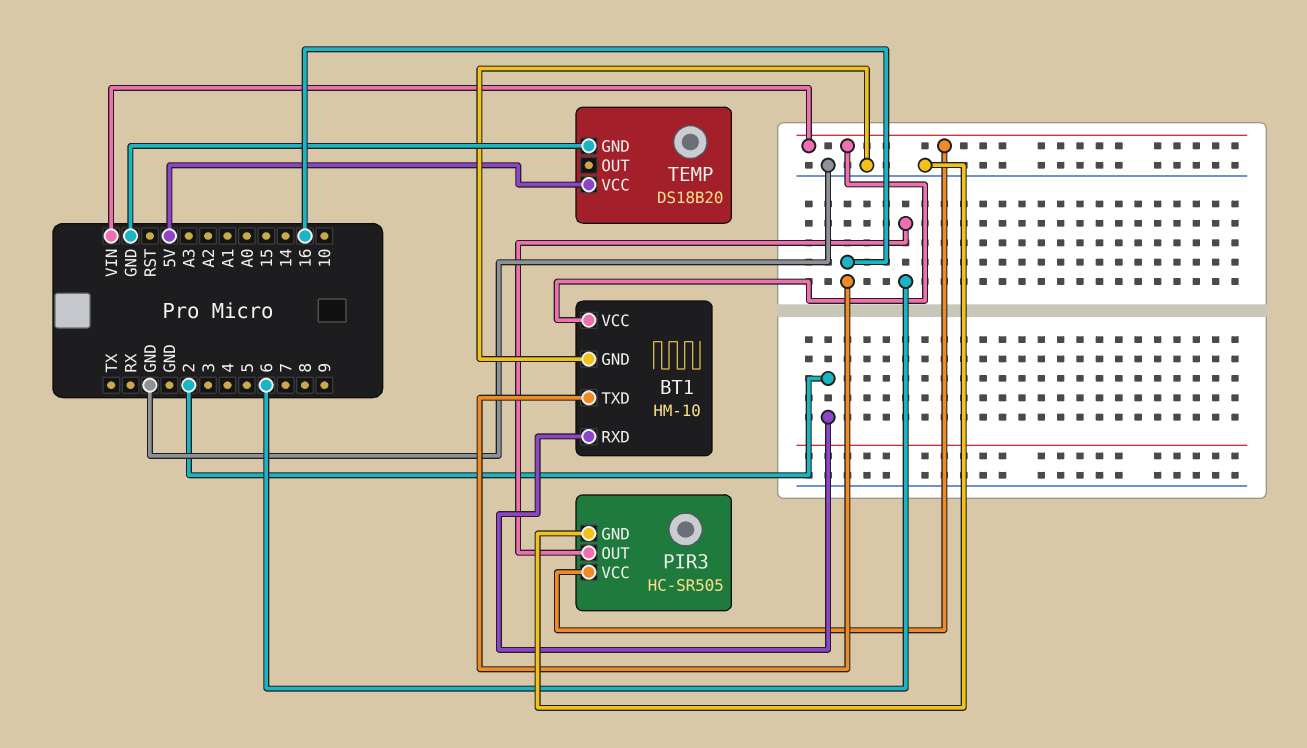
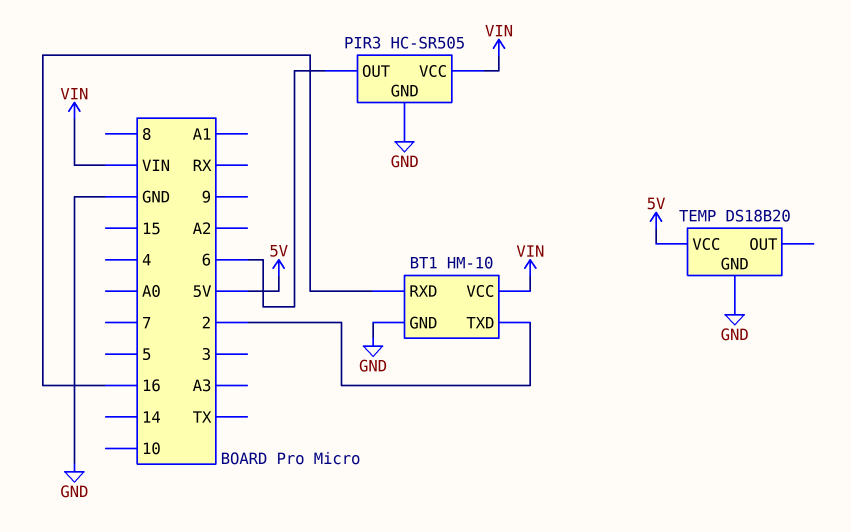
BT1 pin RXD: 2 -> 16
BT1 pin TXD: 16 -> 2

